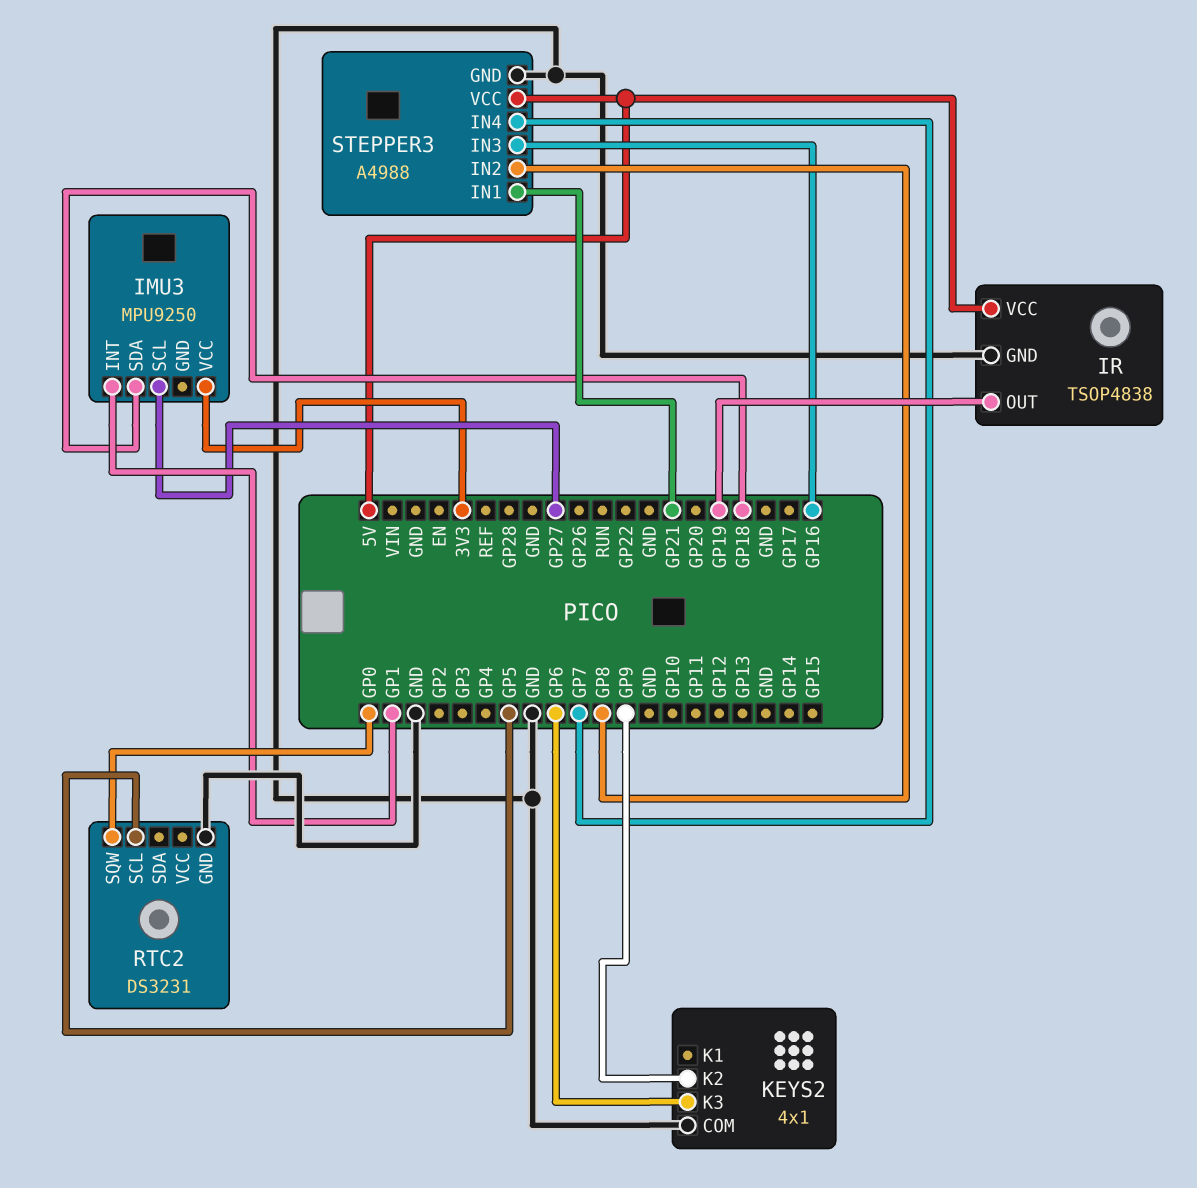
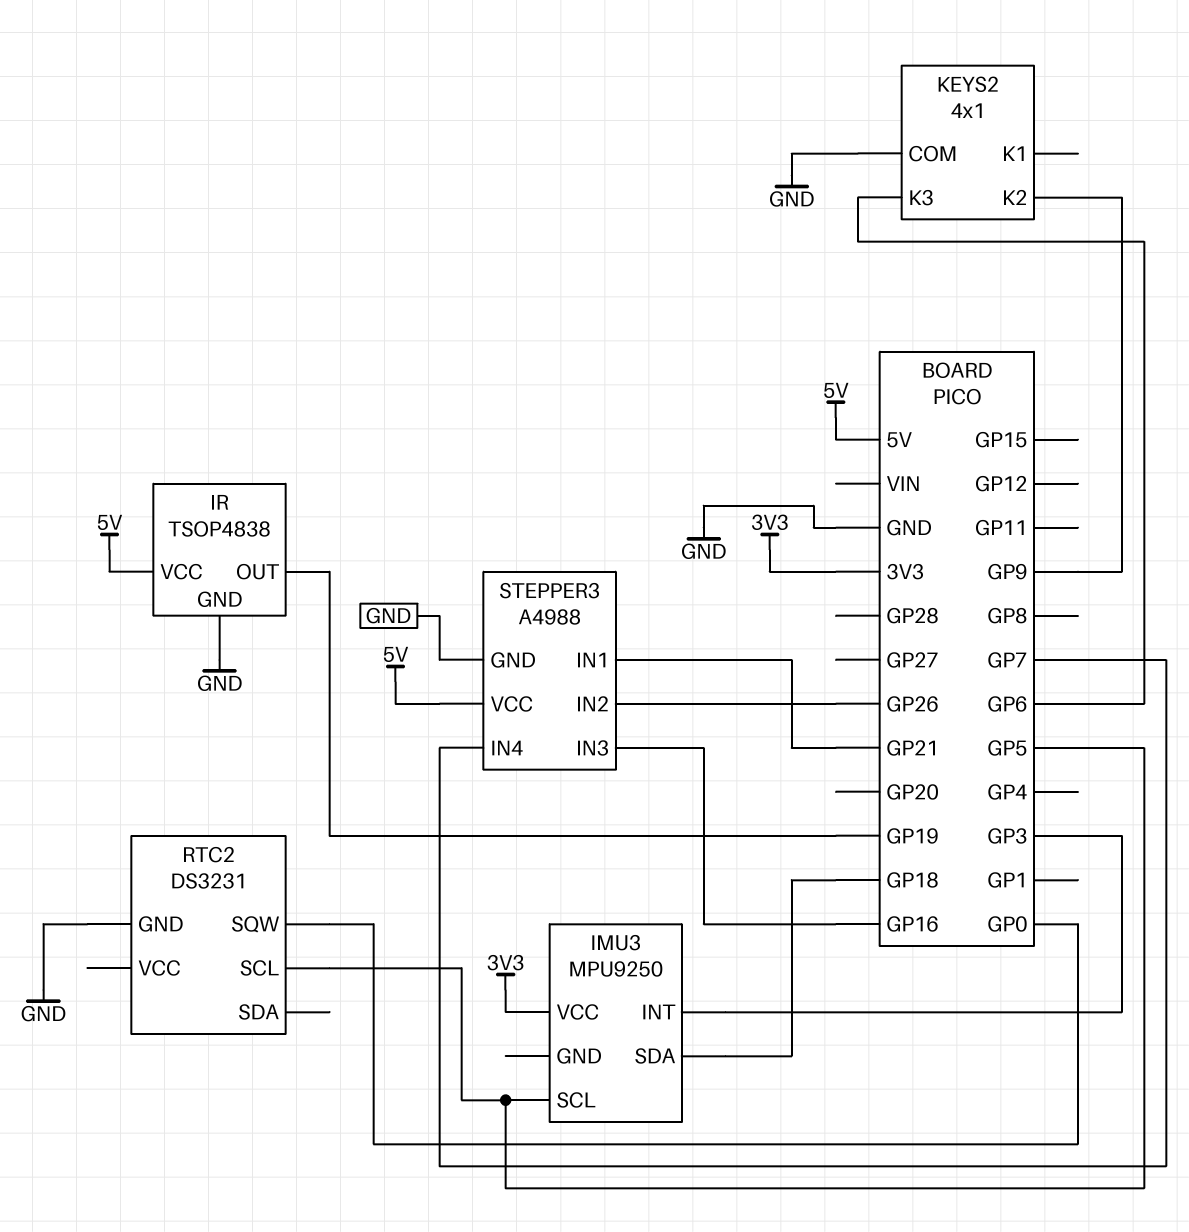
IMU3 pin INT: GP1 -> GP3
IMU3 pin SCL: GP27 -> GP5
STEPPER3 pin IN2: GP8 -> GP26

